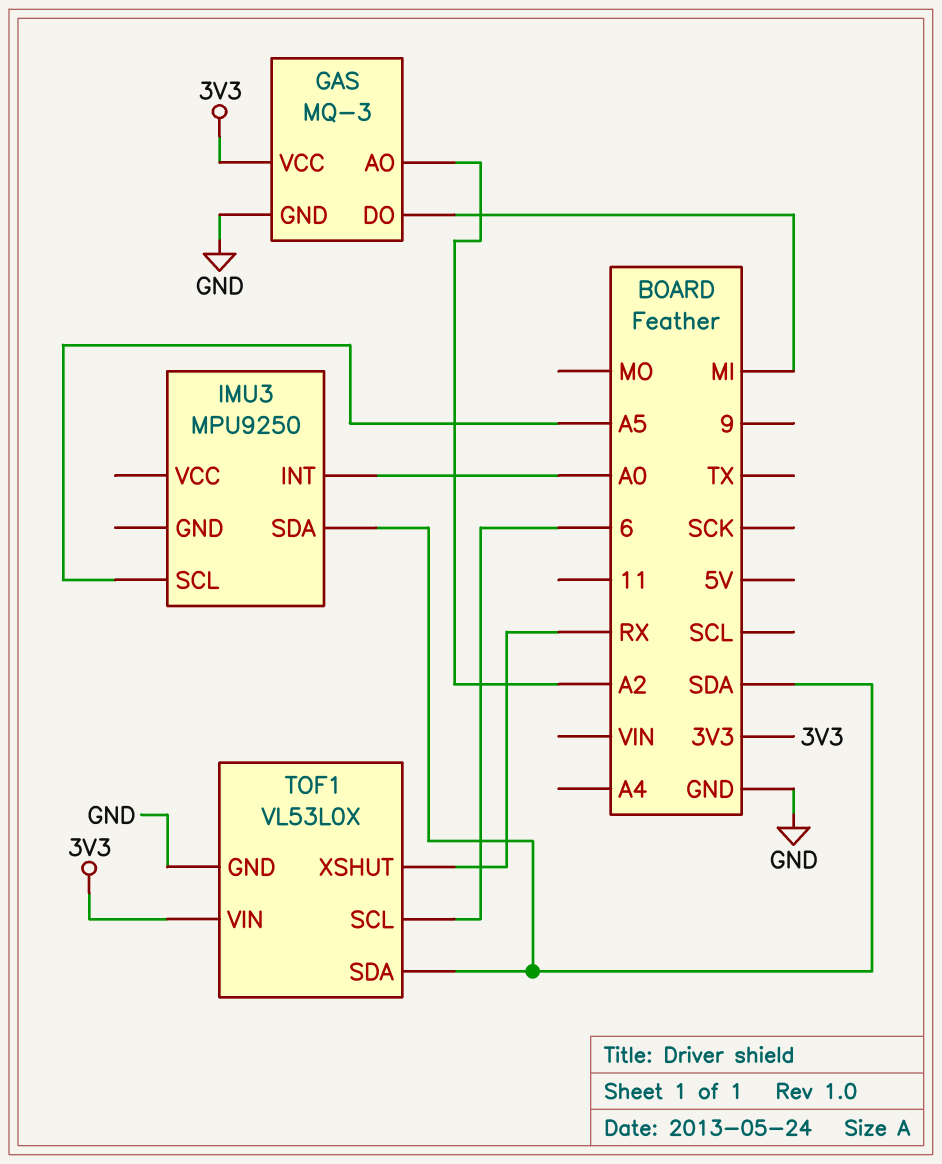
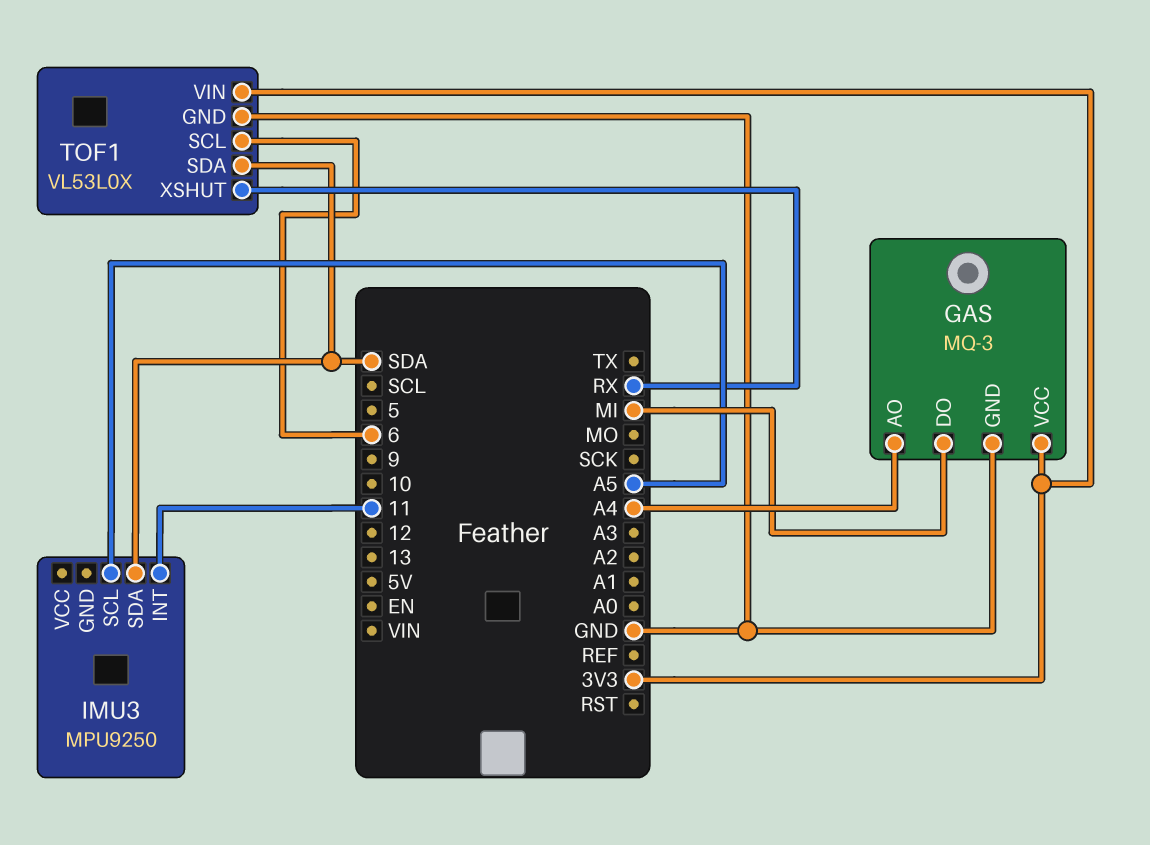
GAS pin AO: A2 -> A4
IMU3 pin INT: A0 -> 11

